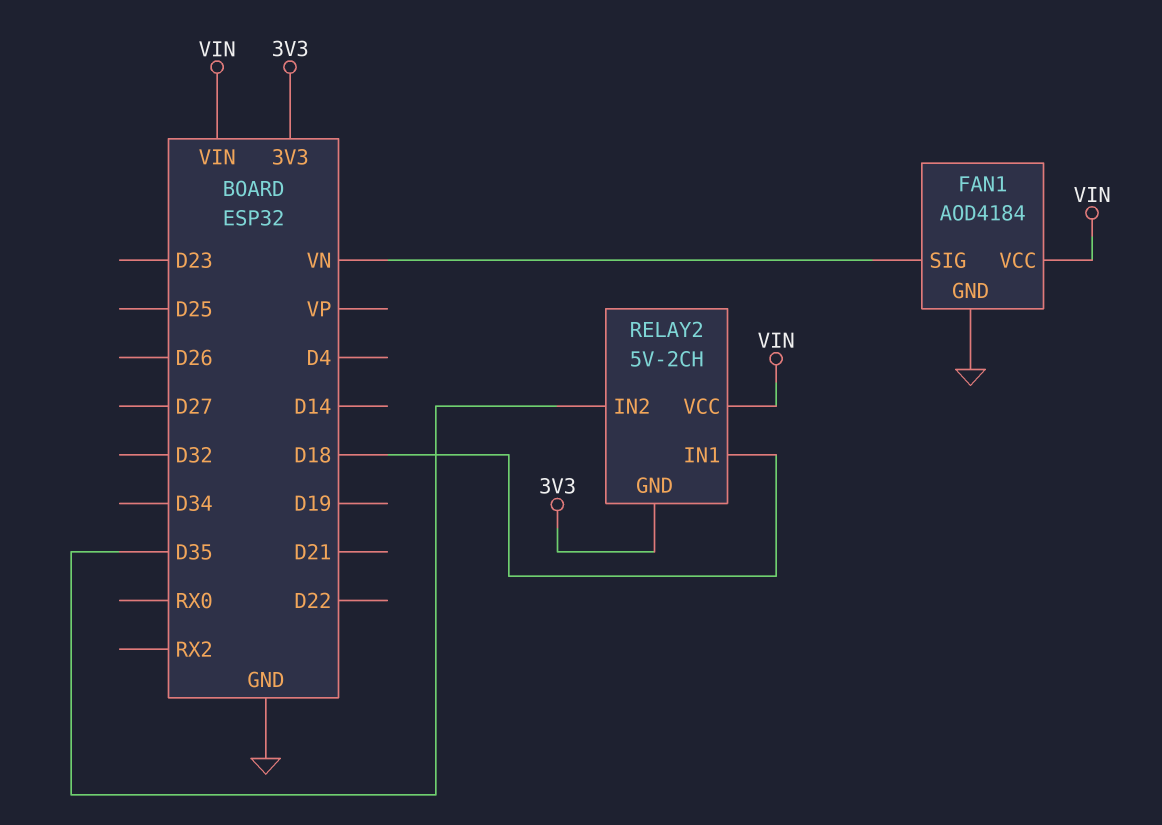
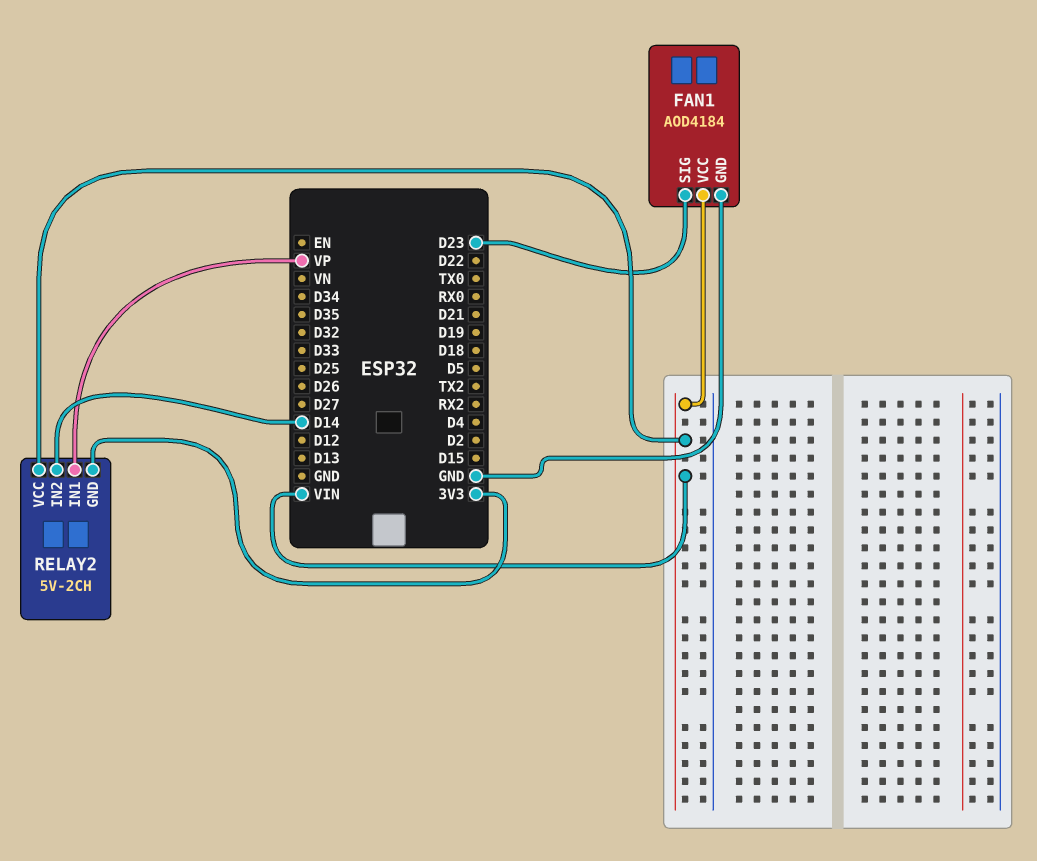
FAN1 pin SIG: VN -> D23
RELAY2 pin IN1: D18 -> VP
RELAY2 pin IN2: D35 -> D14

